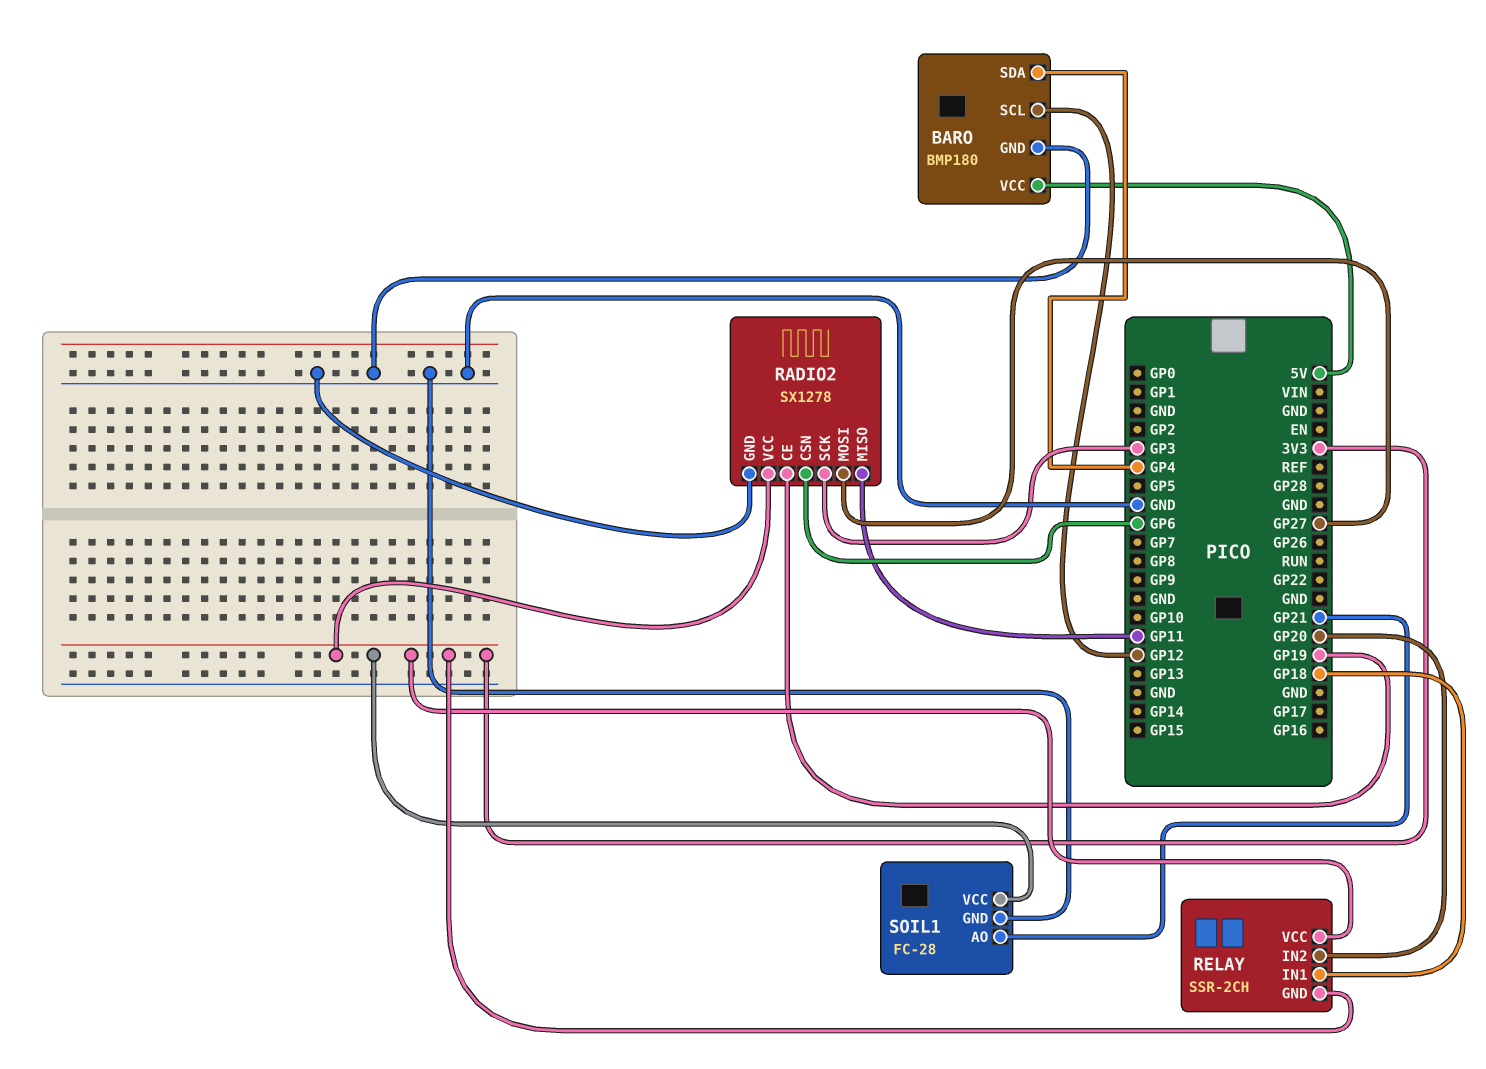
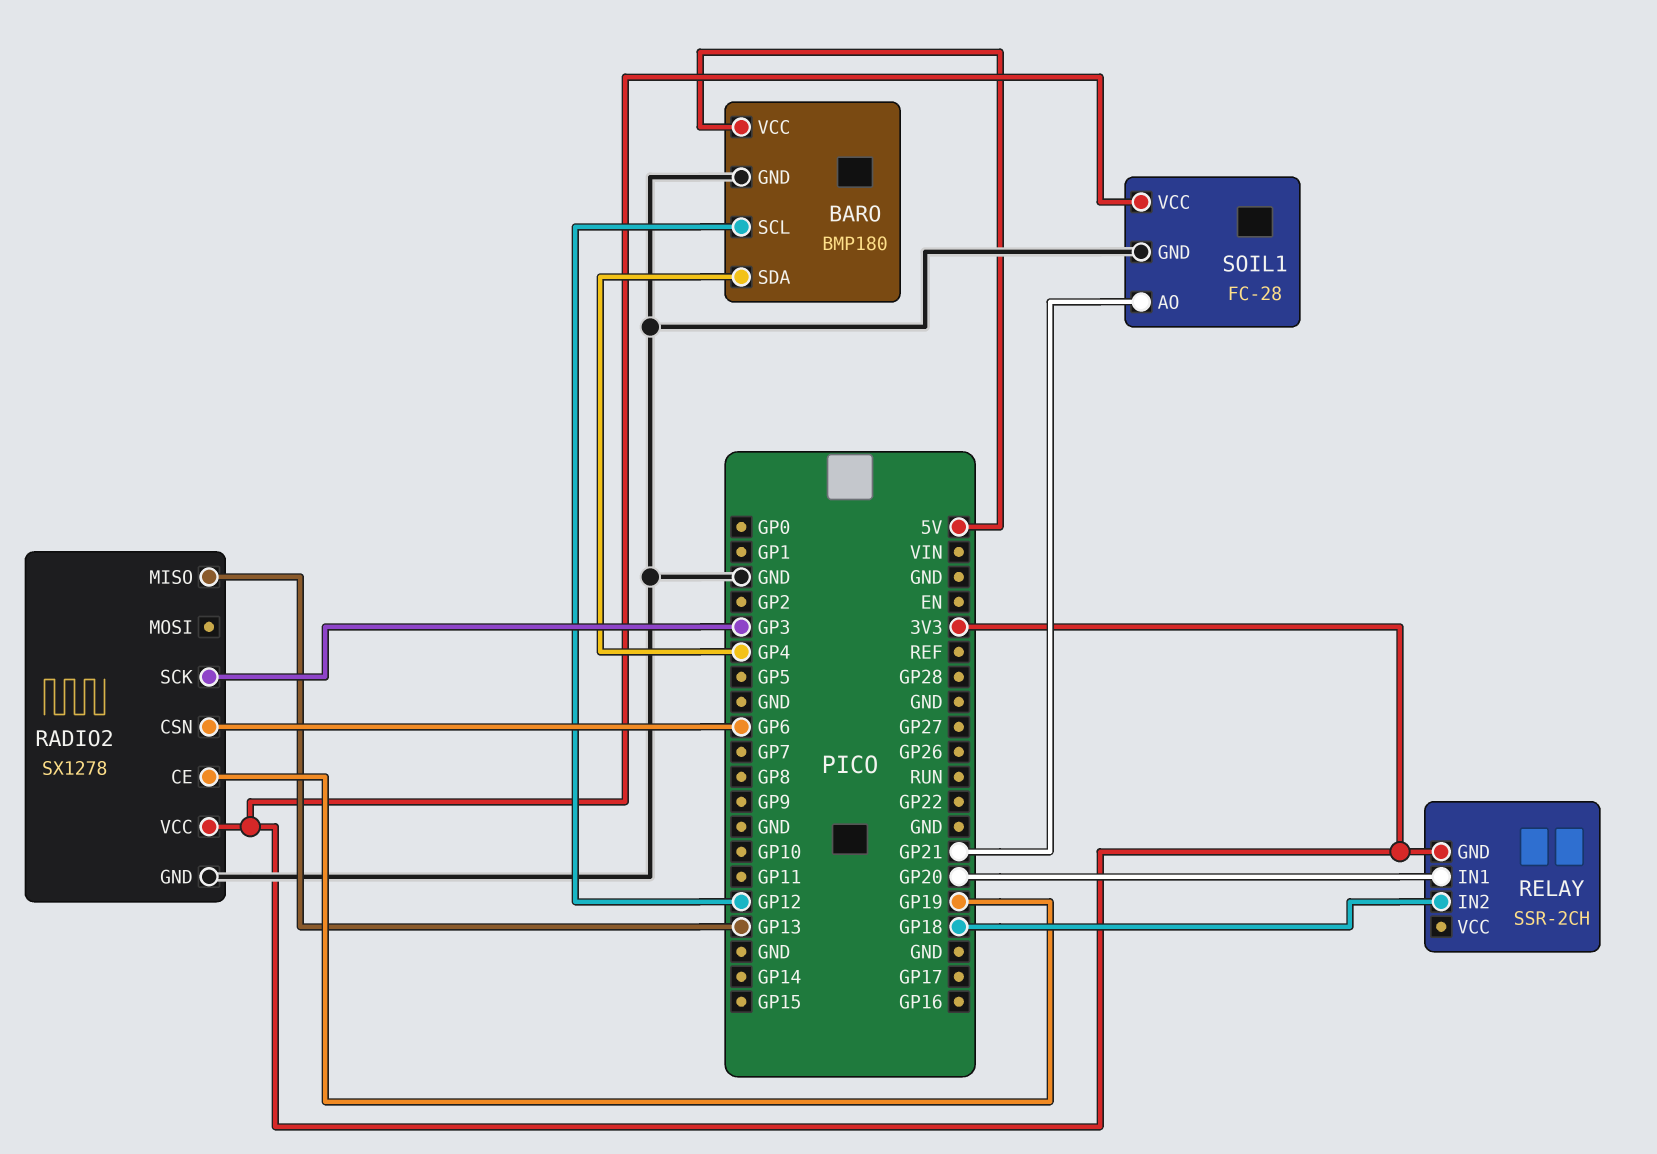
RADIO2 pin MISO: GP11 -> GP13
RADIO2 pin MOSI: GP27 -> none
RELAY pin IN1: GP18 -> GP20
RELAY pin IN2: GP20 -> GP18
RELAY pin VCC: 3V3 -> none

